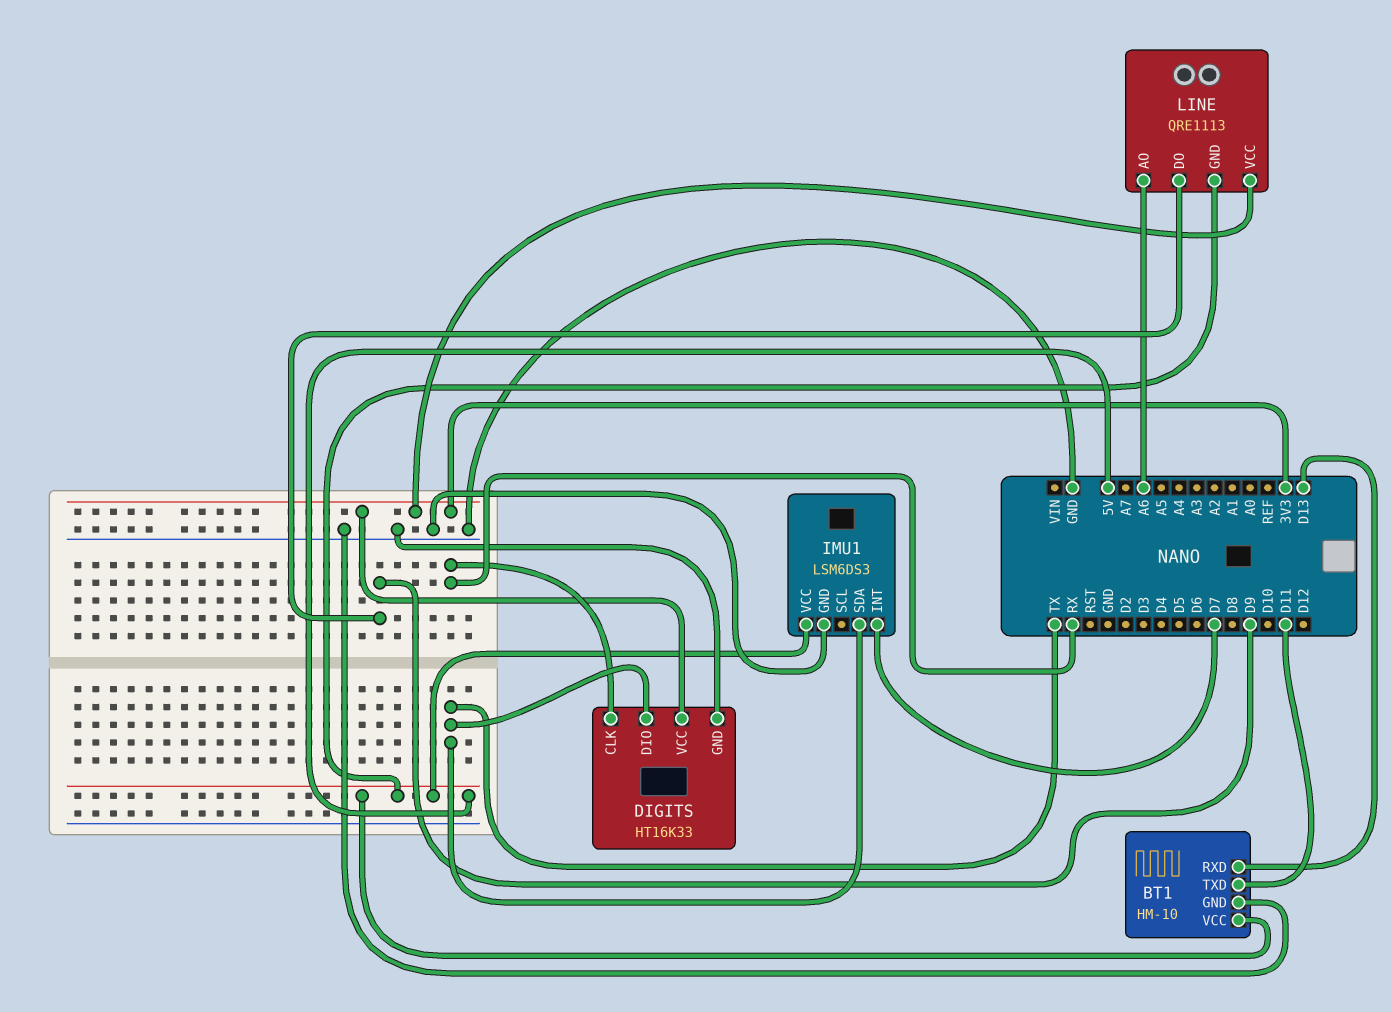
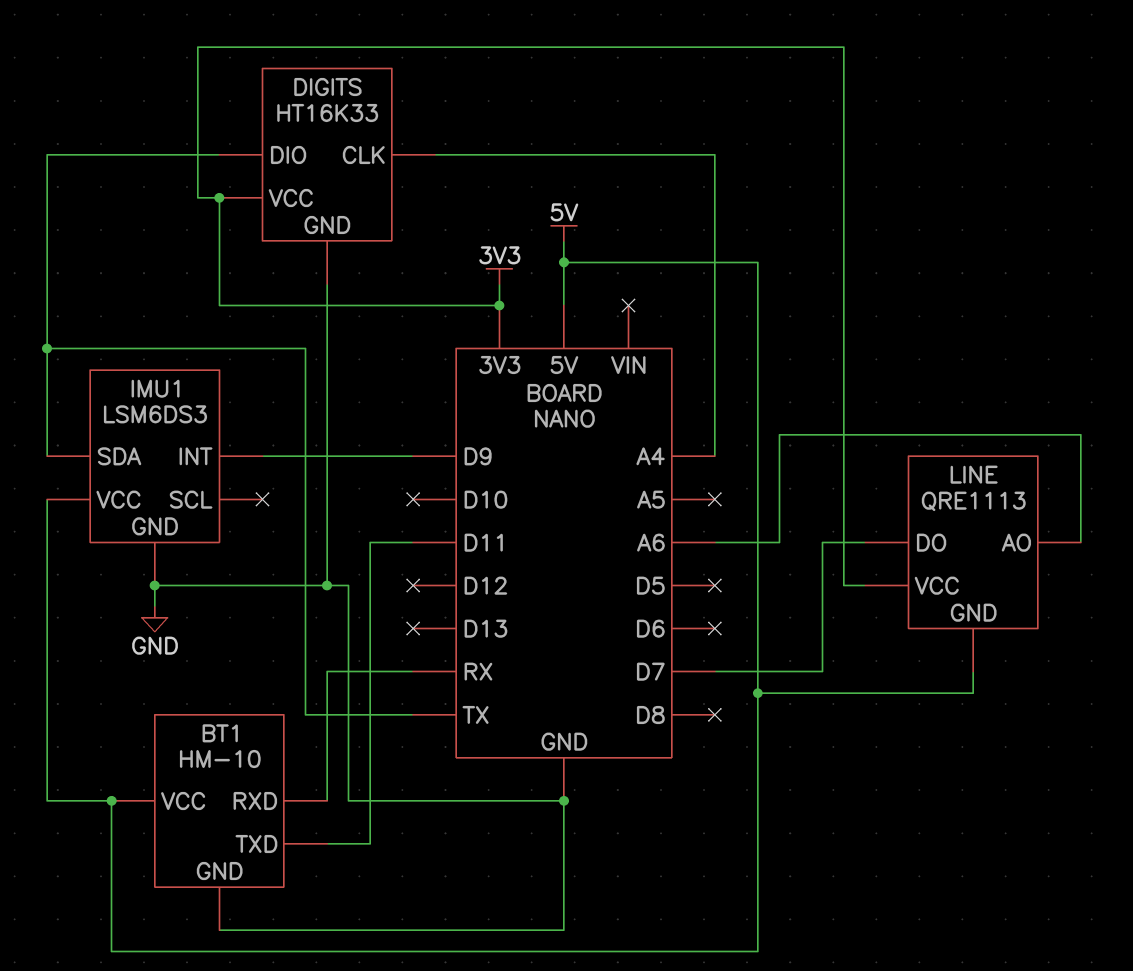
BT1 pin RXD: D13 -> RX
DIGITS pin CLK: RX -> A4
IMU1 pin INT: D7 -> D9
LINE pin DO: D9 -> D7

